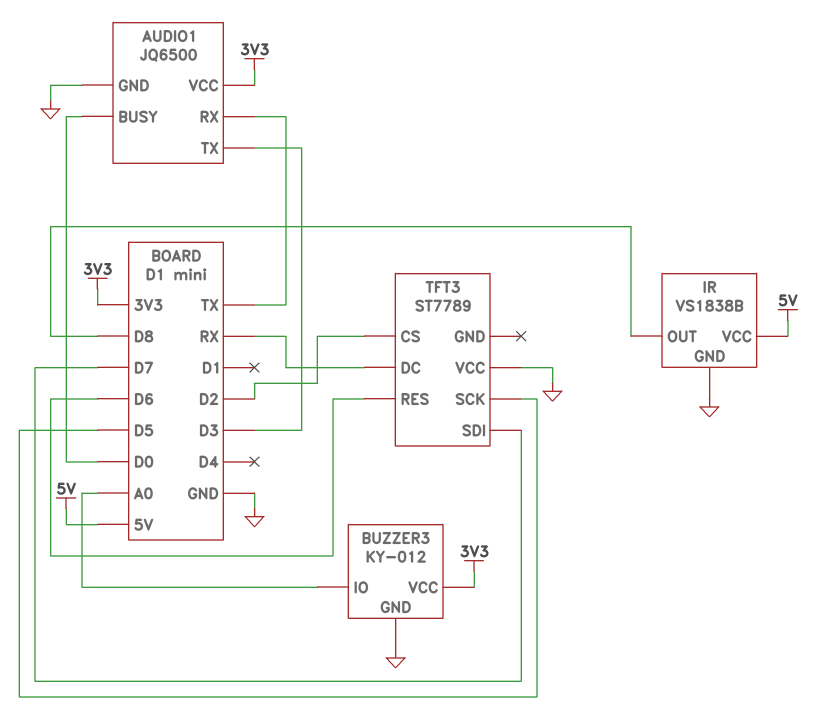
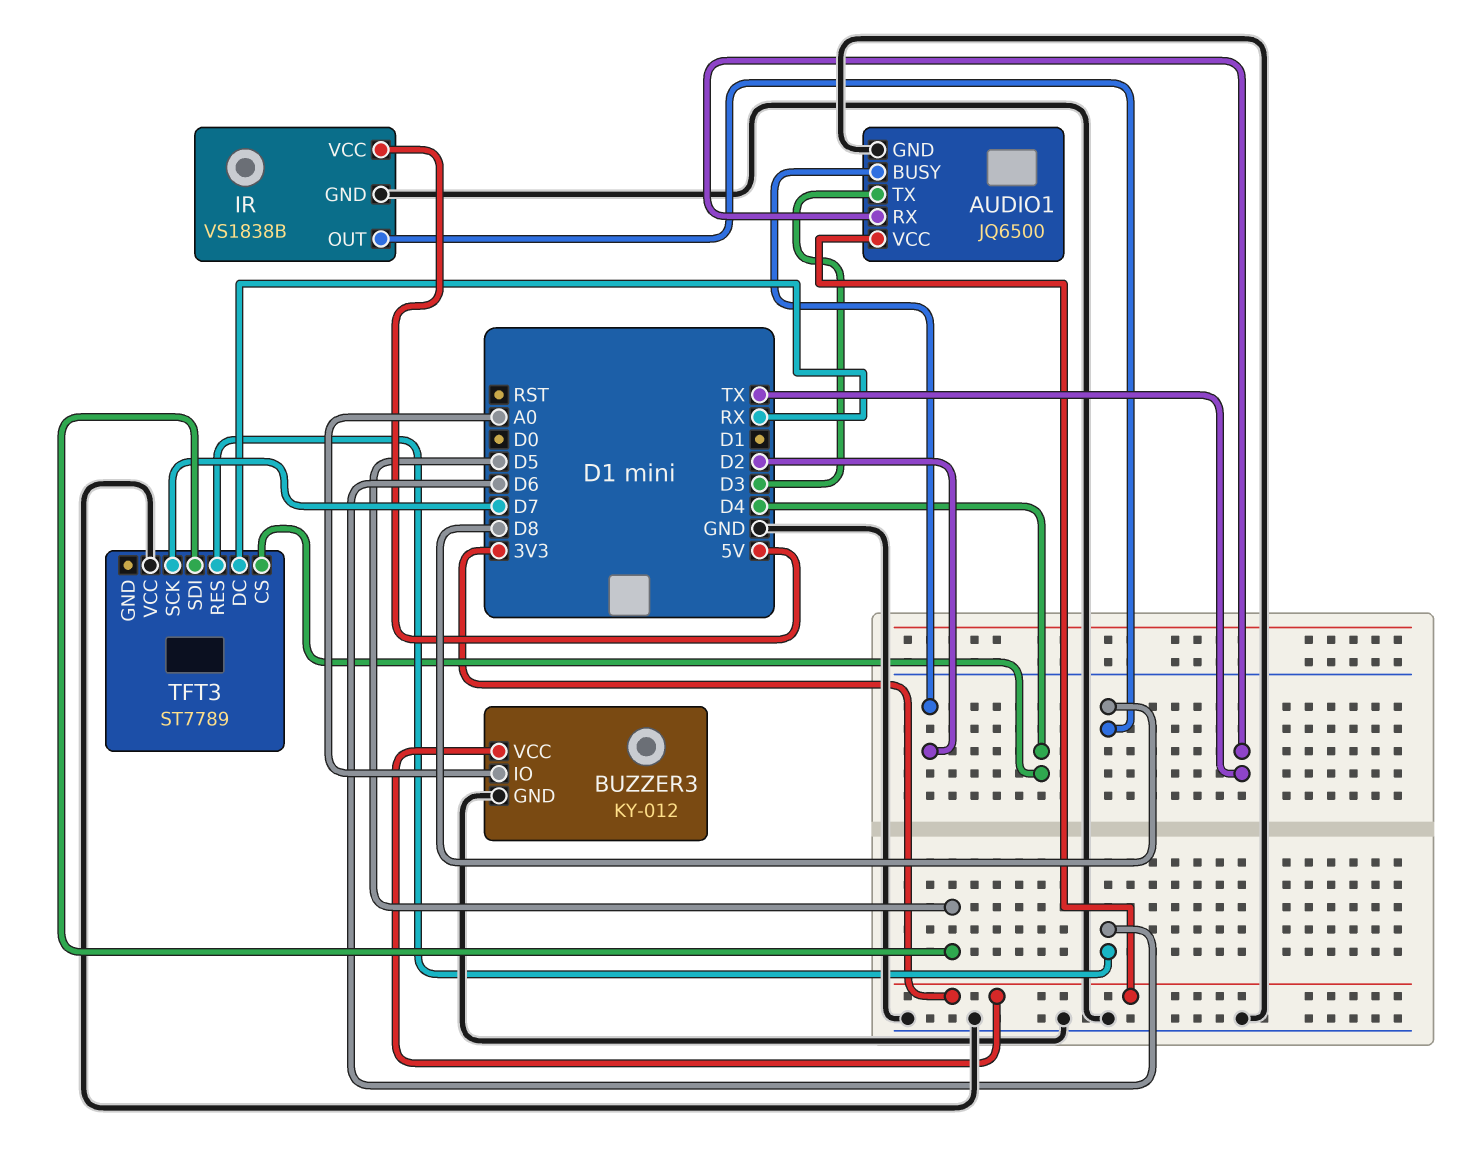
AUDIO1 pin BUSY: D0 -> D2
TFT3 pin CS: D2 -> D4
TFT3 pin SCK: D5 -> D7
TFT3 pin SDI: D7 -> D5

